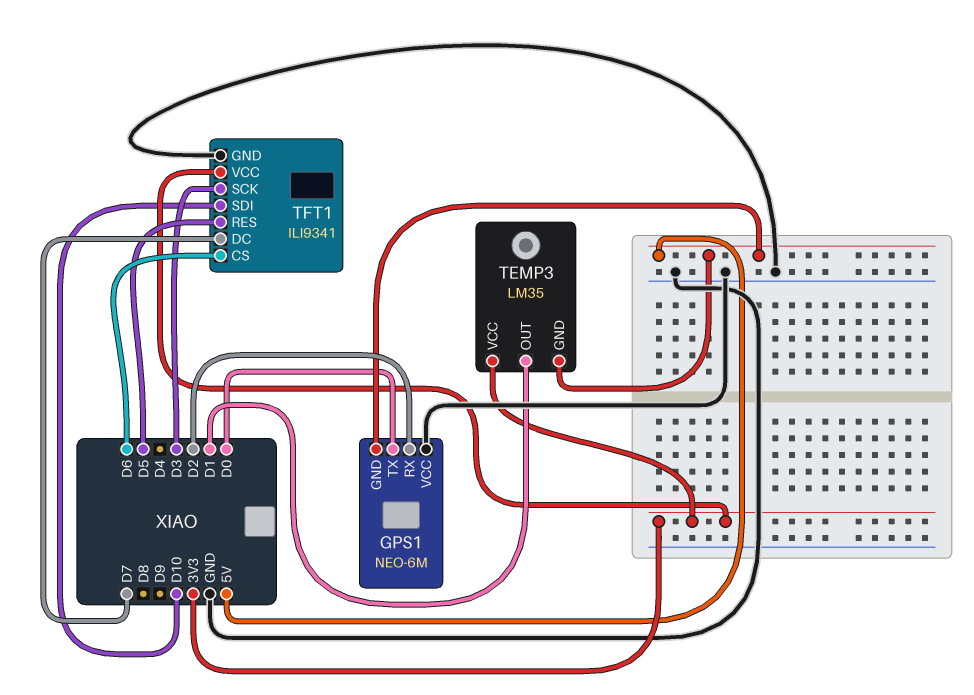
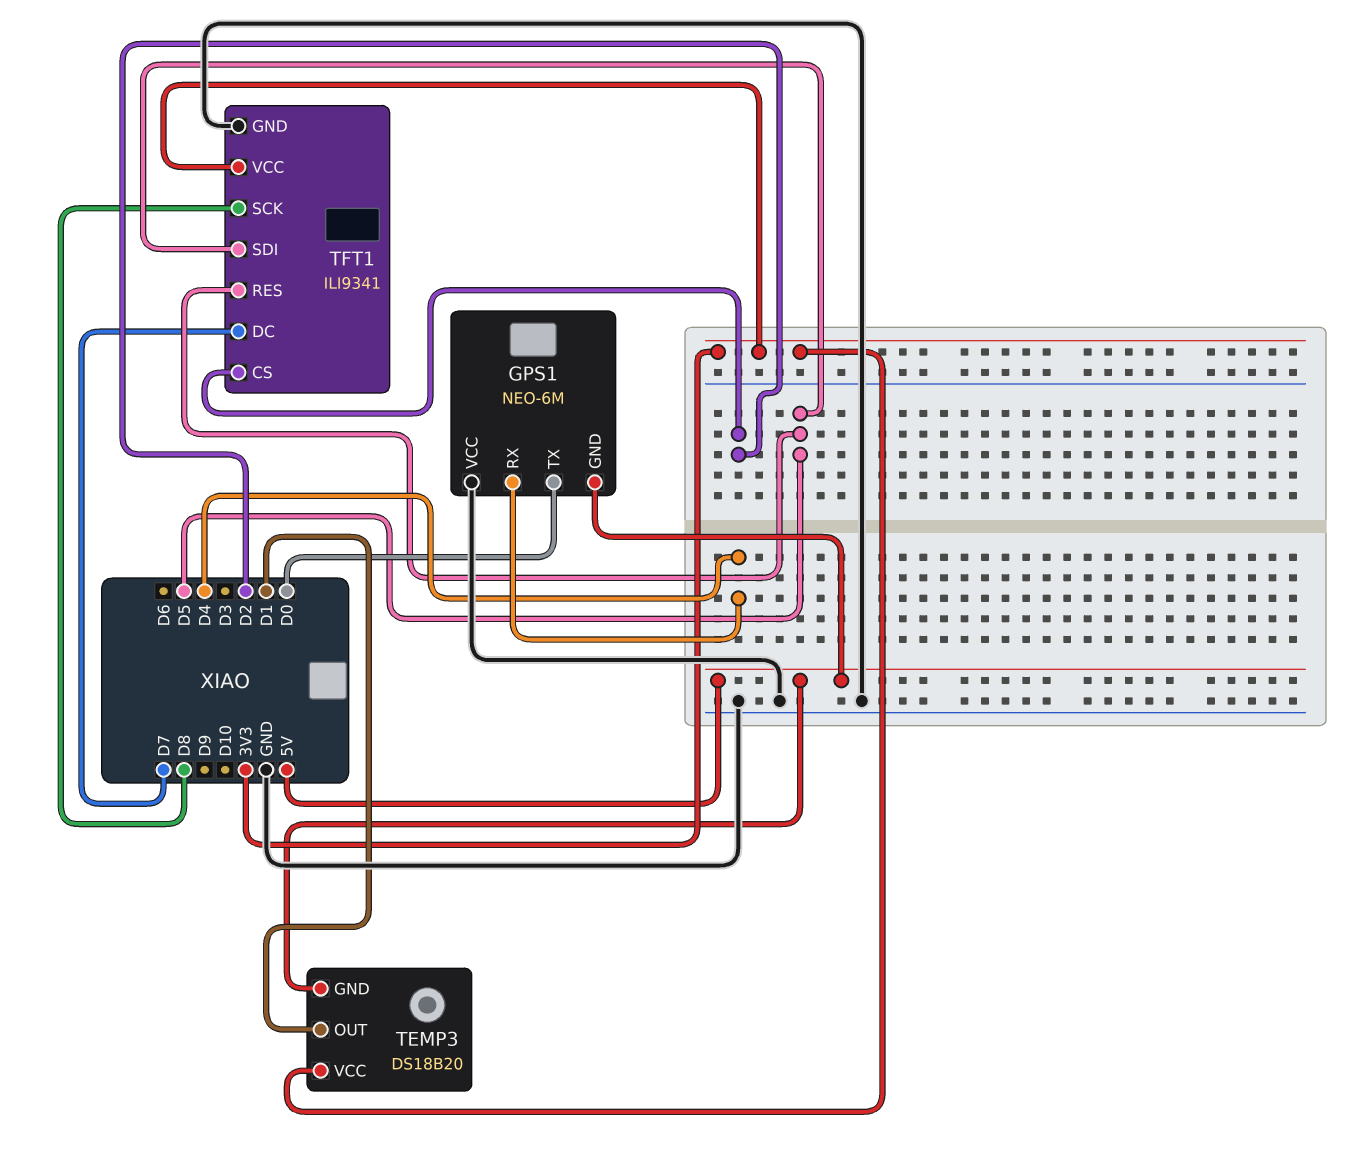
GPS1 pin RX: D2 -> D4
TEMP3: LM35 -> DS18B20
TFT1 pin CS: D6 -> D2
TFT1 pin SCK: D3 -> D8
TFT1 pin SDI: D10 -> D5

